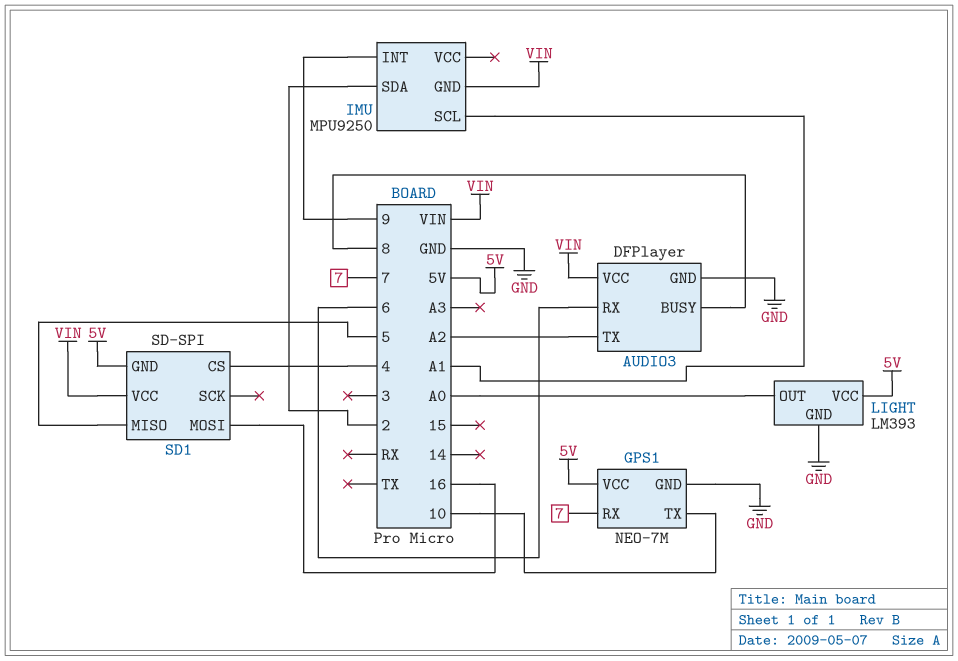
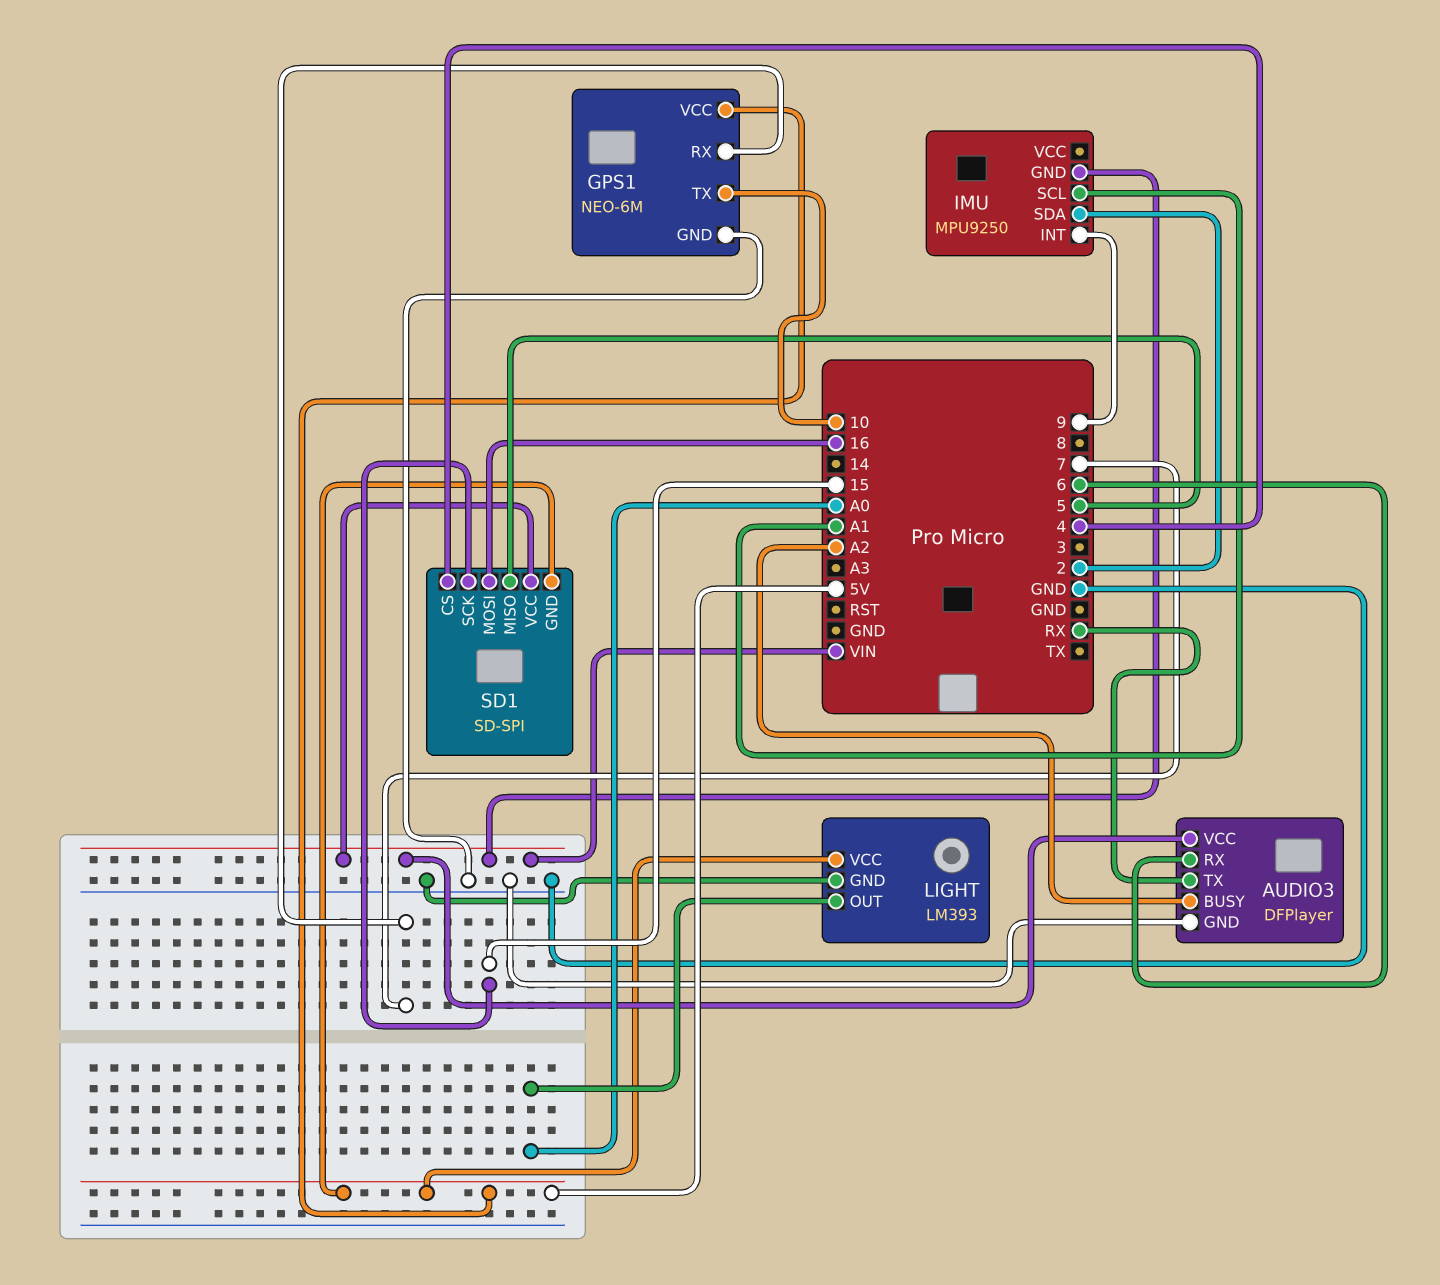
AUDIO3 pin BUSY: 8 -> A2
AUDIO3 pin TX: A2 -> RX
GPS1: NEO-7M -> NEO-6M
SD1 pin SCK: none -> 15

